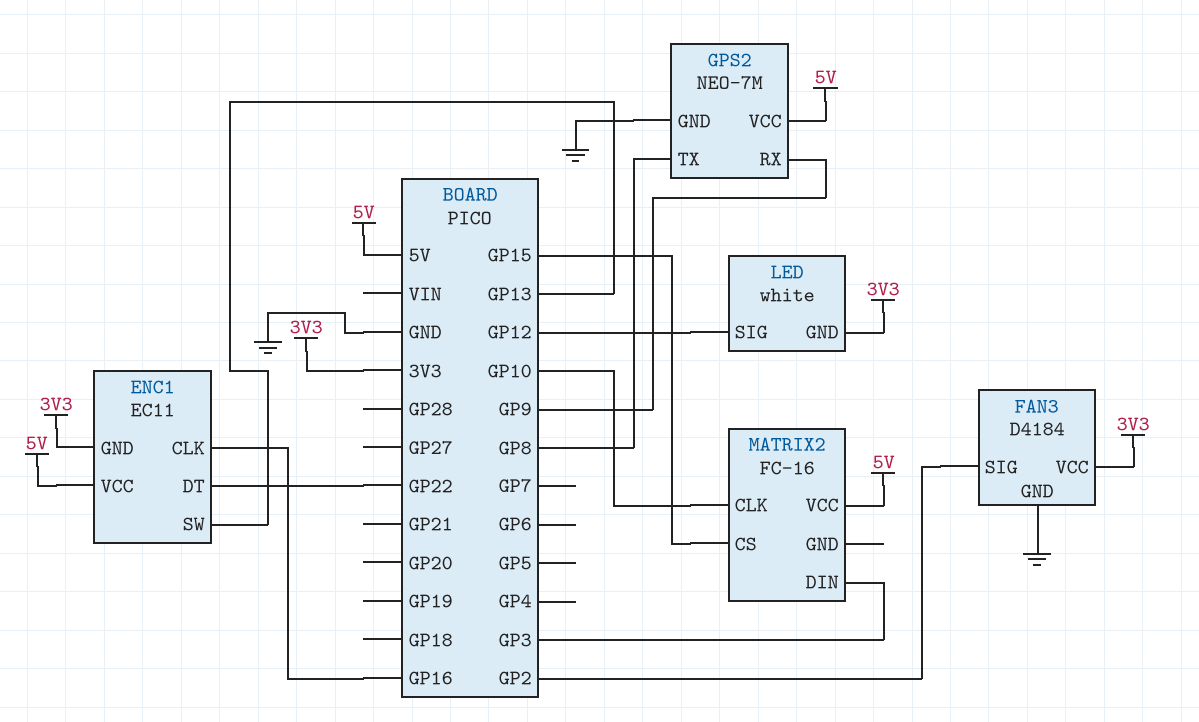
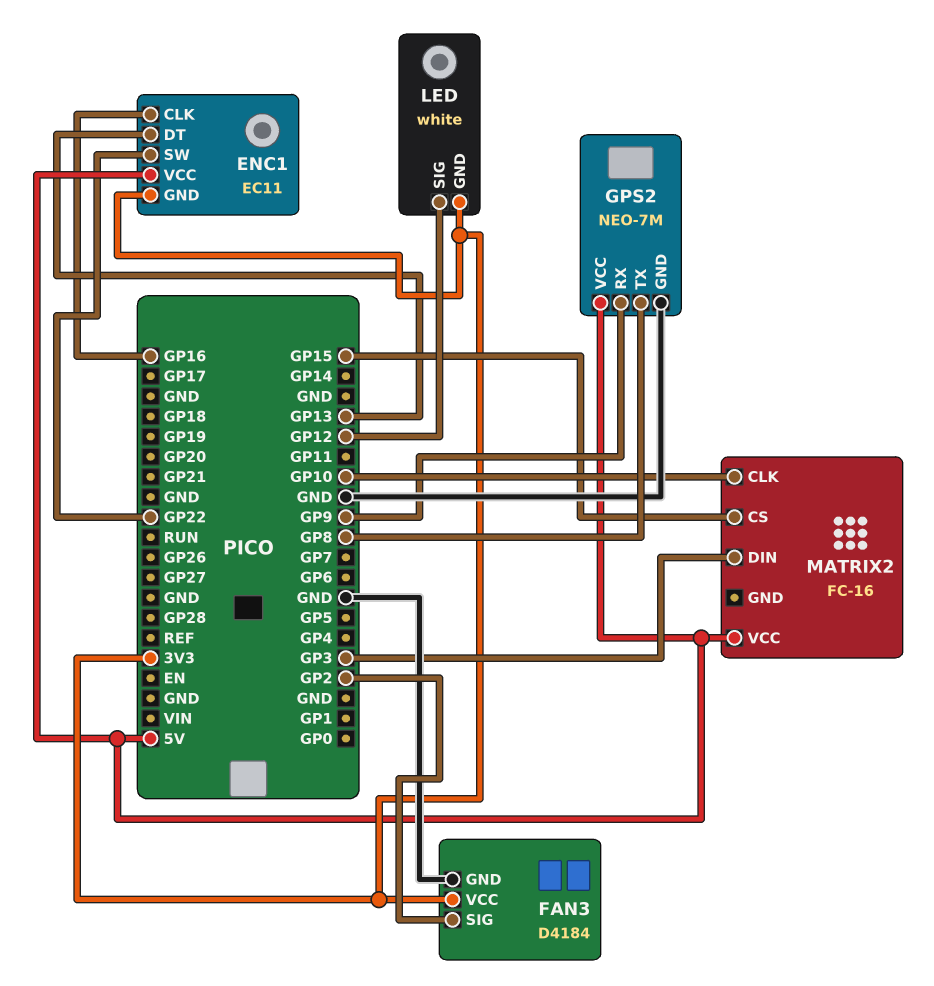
ENC1 pin DT: GP22 -> GP13
ENC1 pin SW: GP13 -> GP22

